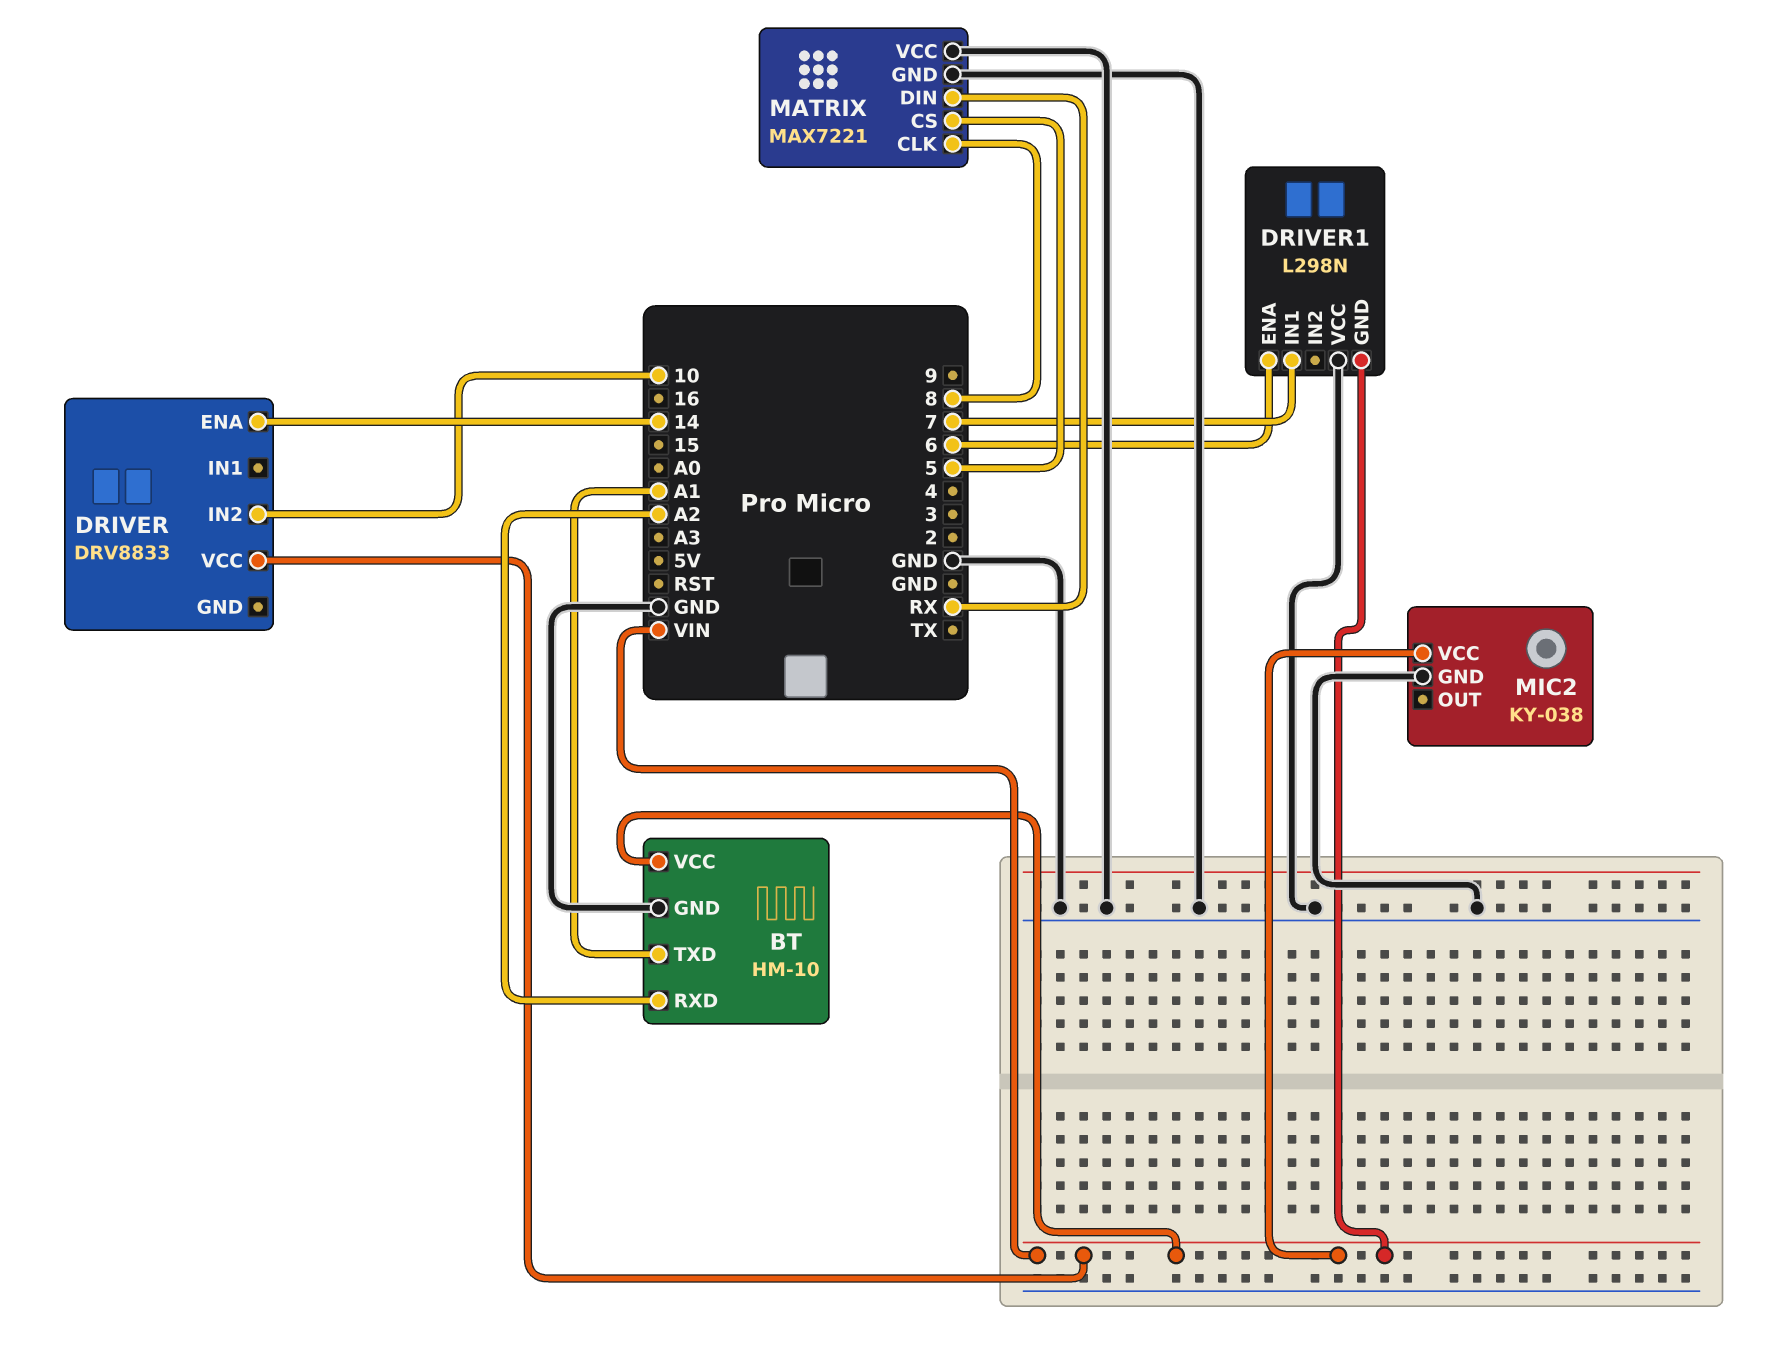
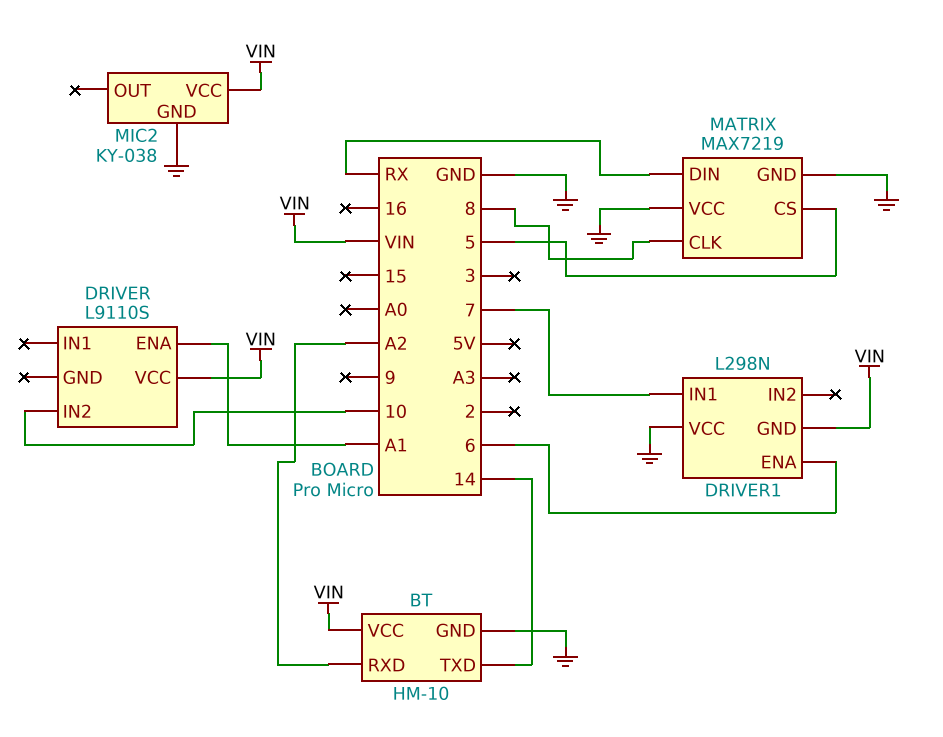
BT pin TXD: A1 -> 14
DRIVER: DRV8833 -> L9110S
DRIVER pin ENA: 14 -> A1
MATRIX: MAX7221 -> MAX7219

